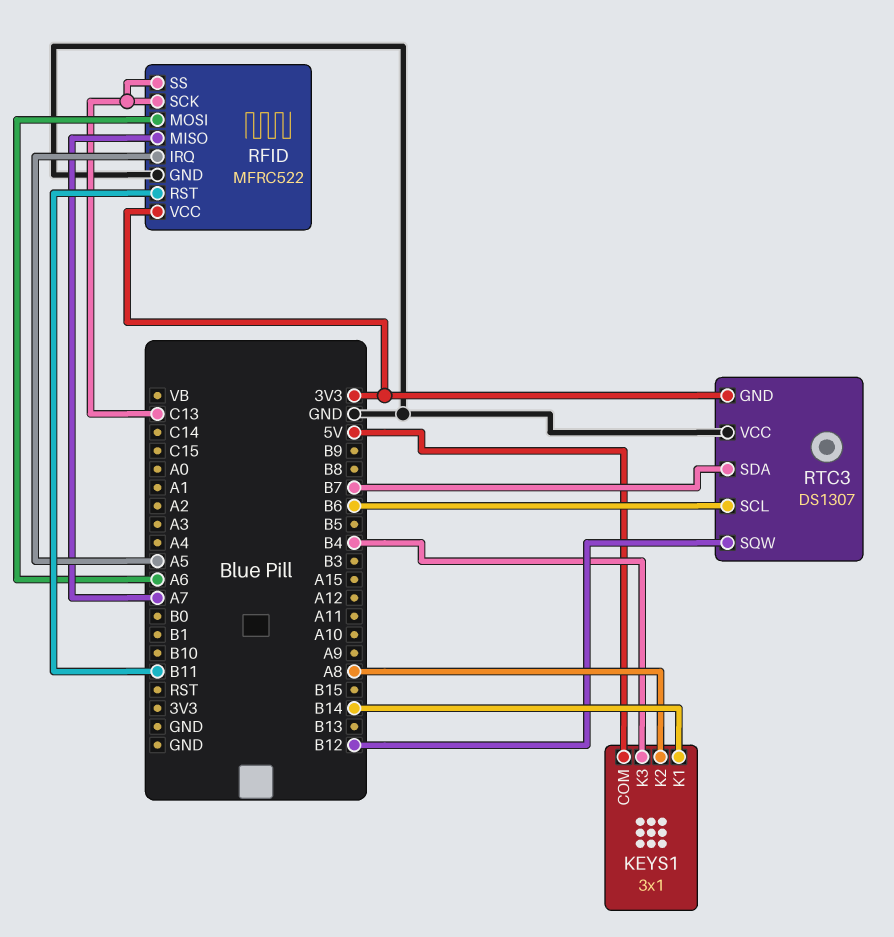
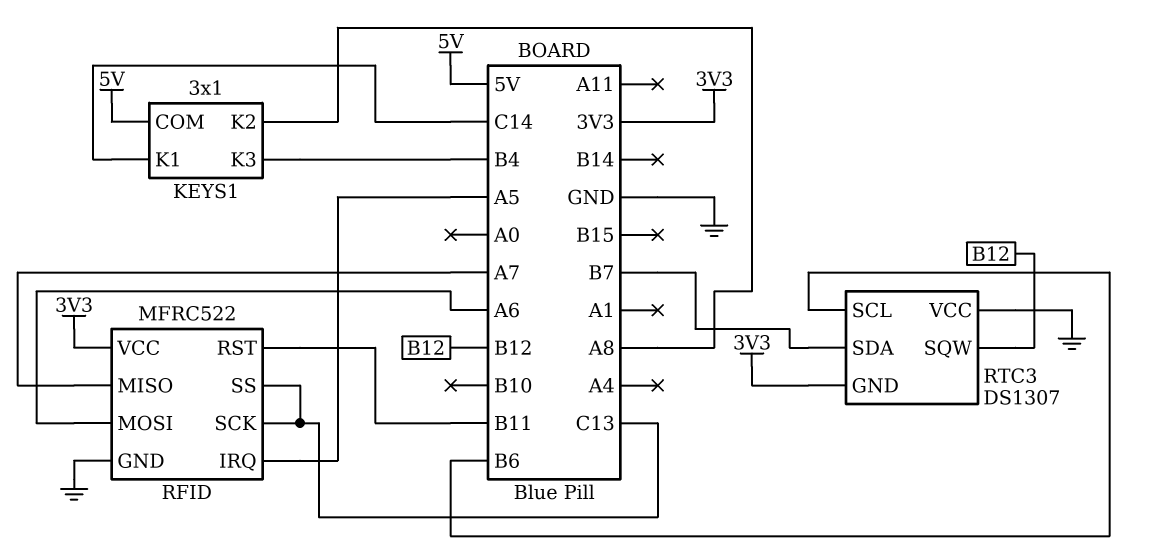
KEYS1 pin K1: B14 -> C14

